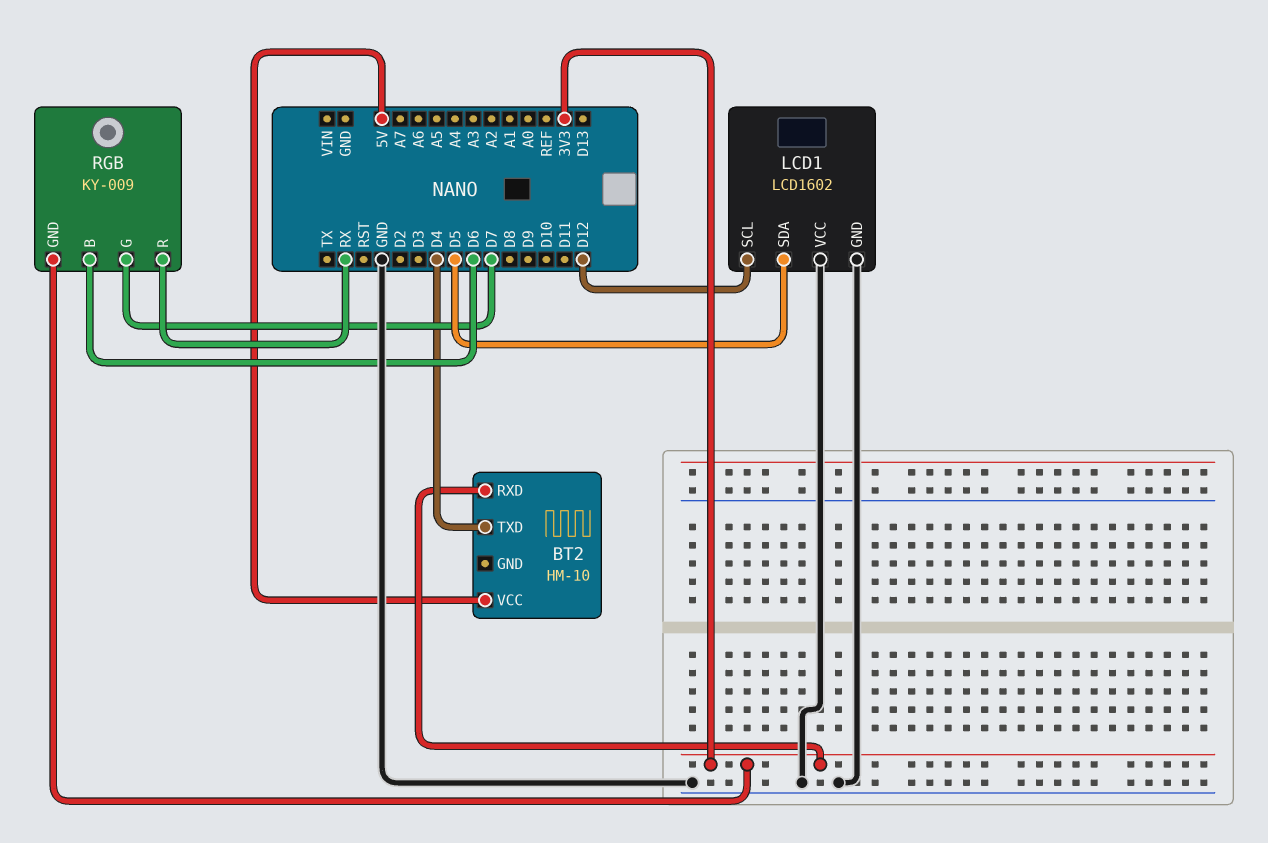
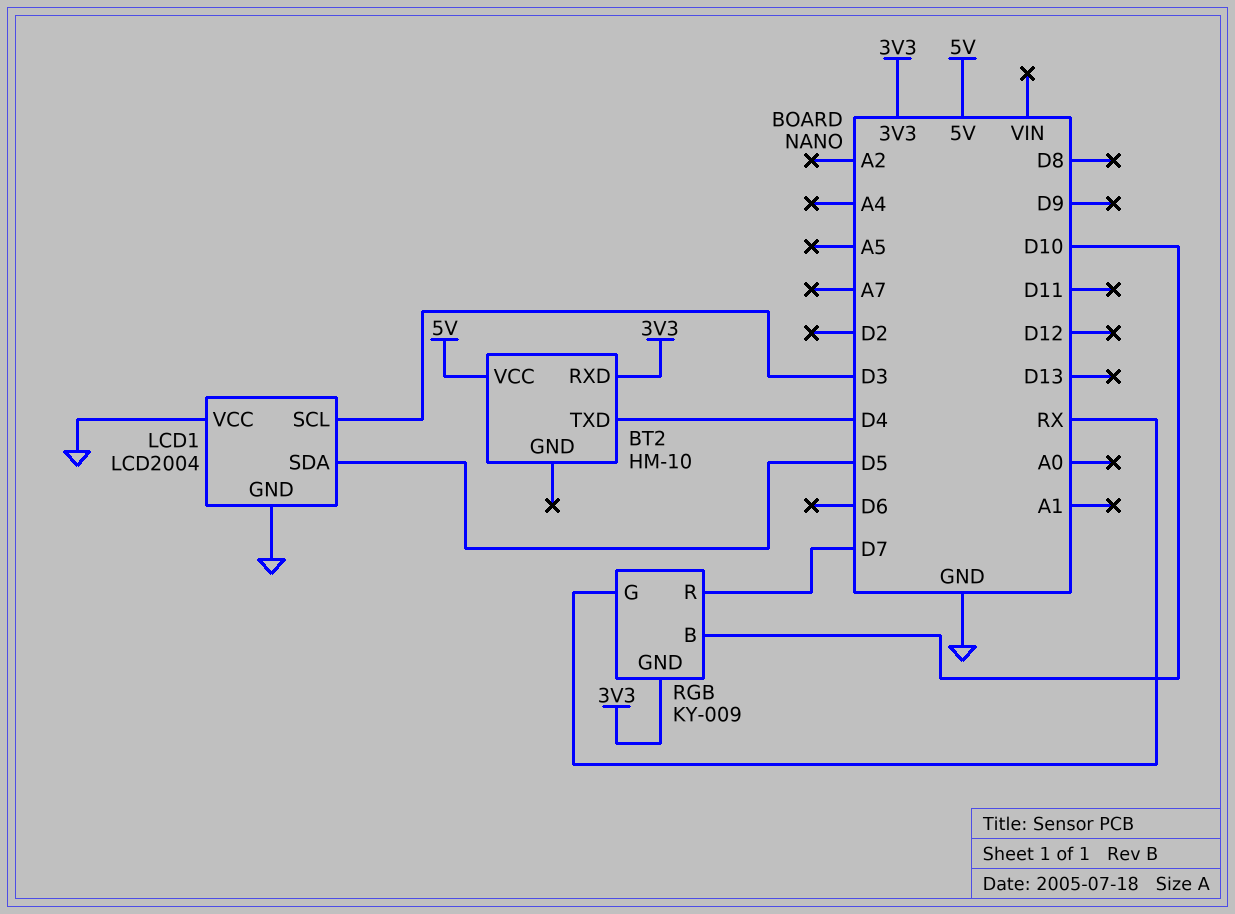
LCD1: LCD1602 -> LCD2004
LCD1 pin SCL: D12 -> D3
RGB pin B: D6 -> D10
RGB pin G: D7 -> RX
RGB pin R: RX -> D7

